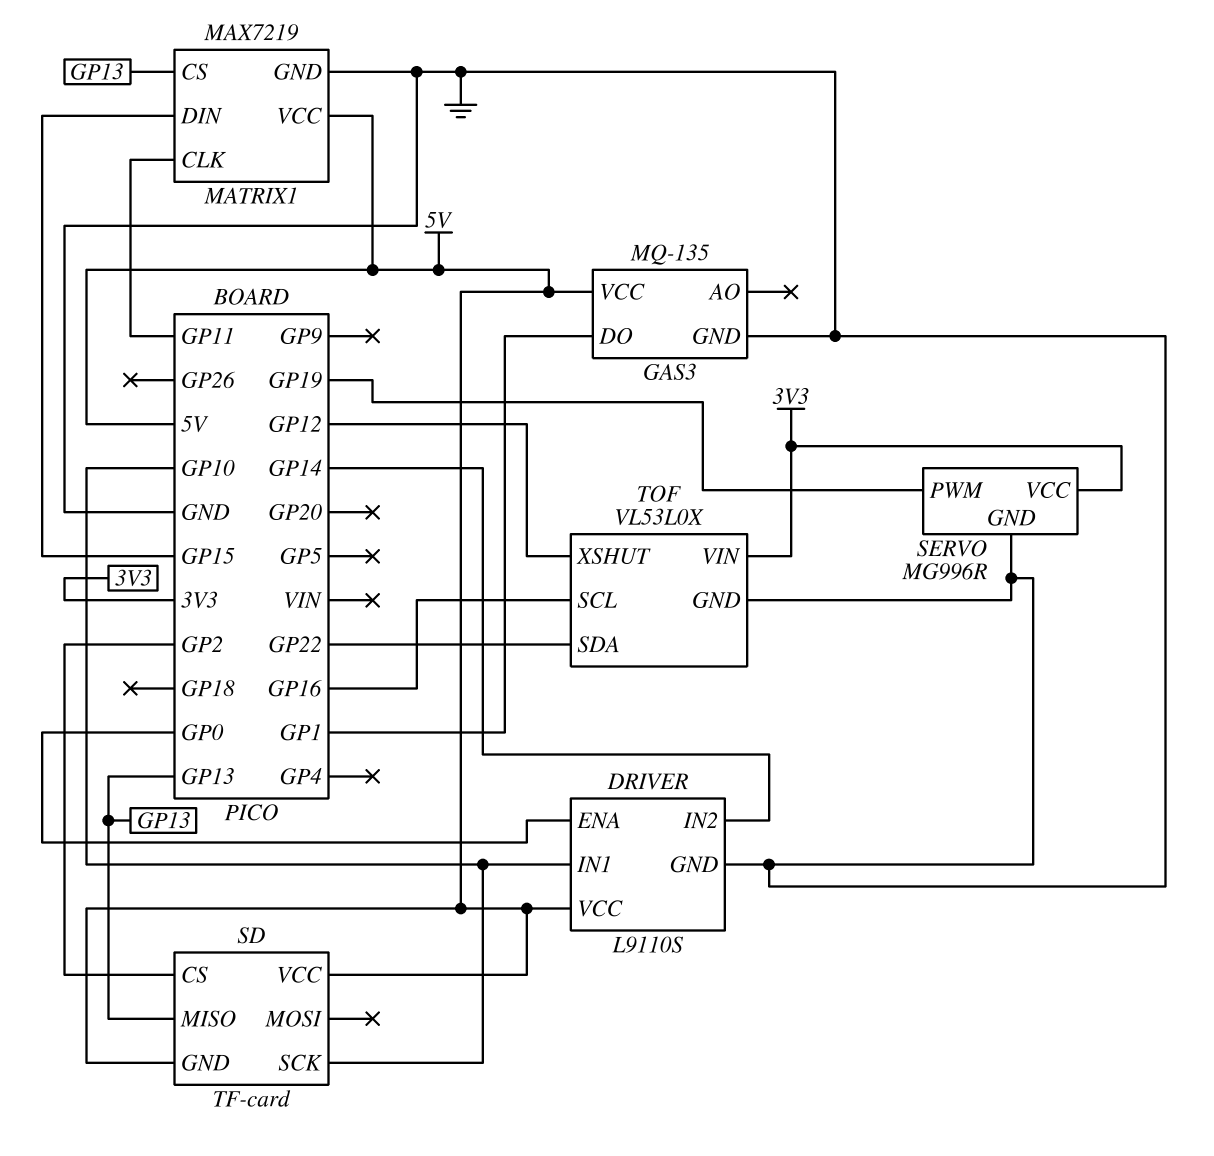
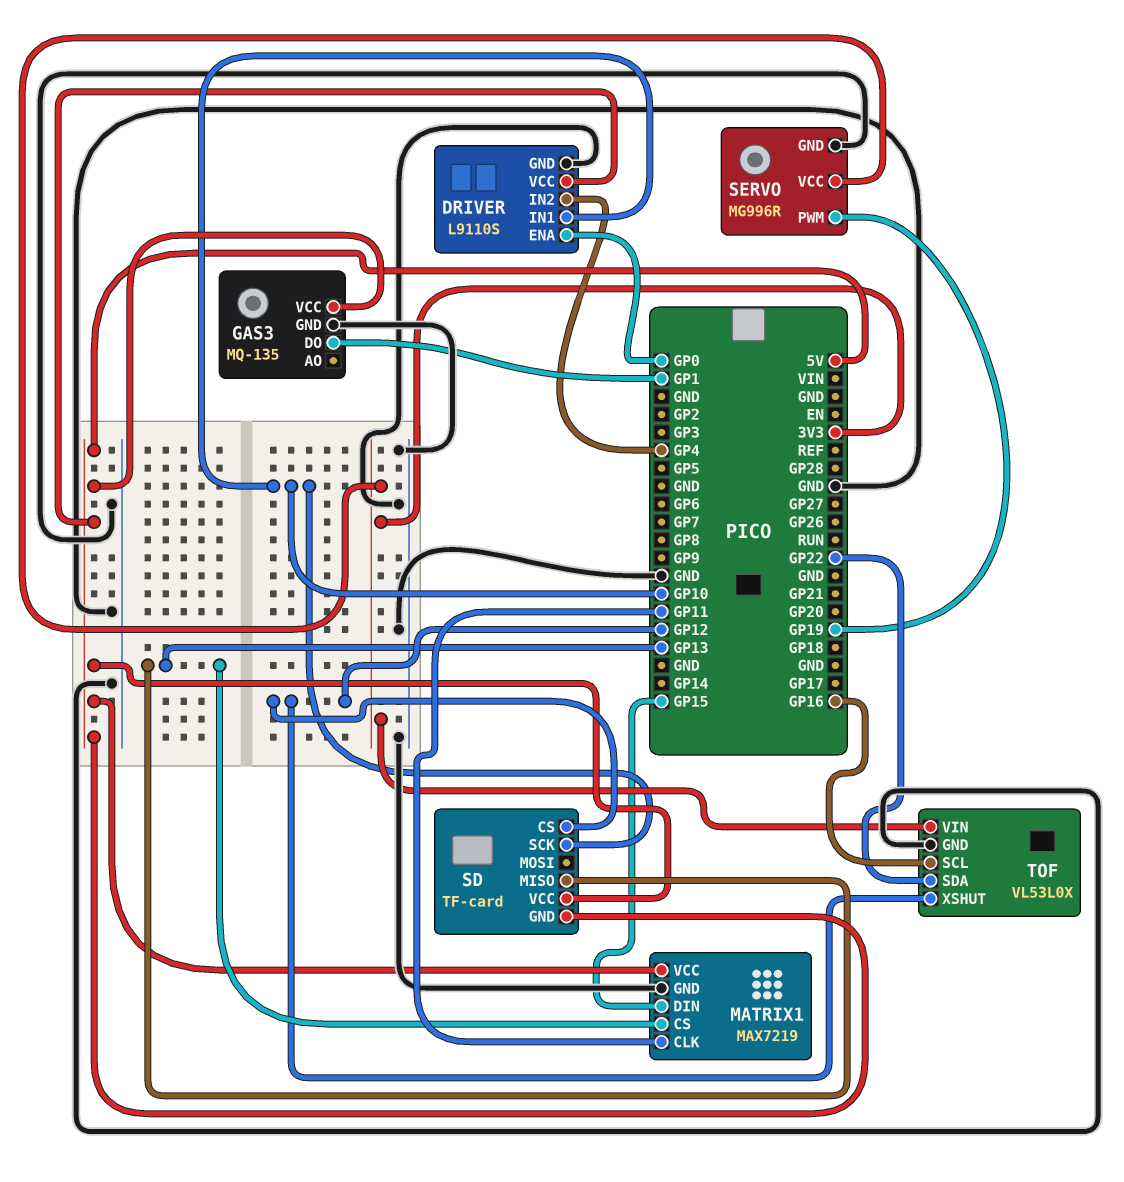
DRIVER pin IN2: GP14 -> GP4
SD pin CS: GP2 -> GP12

